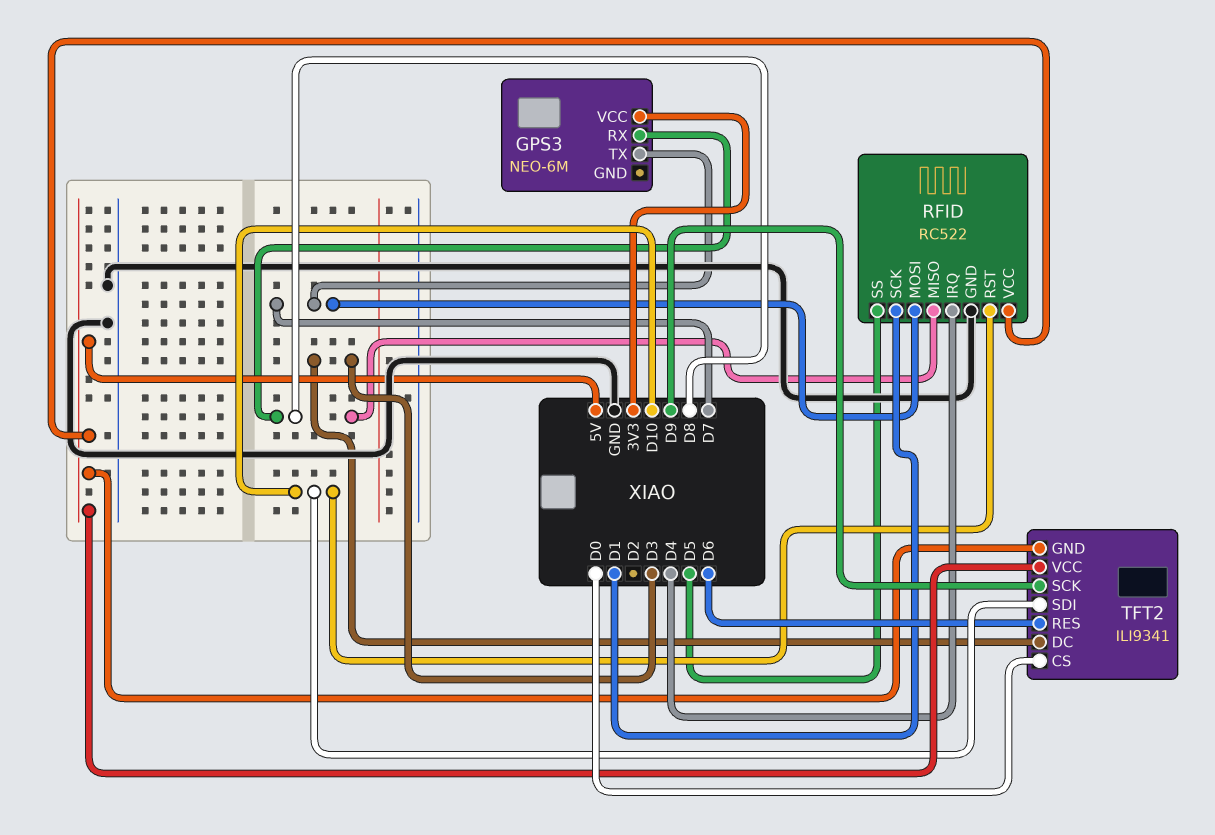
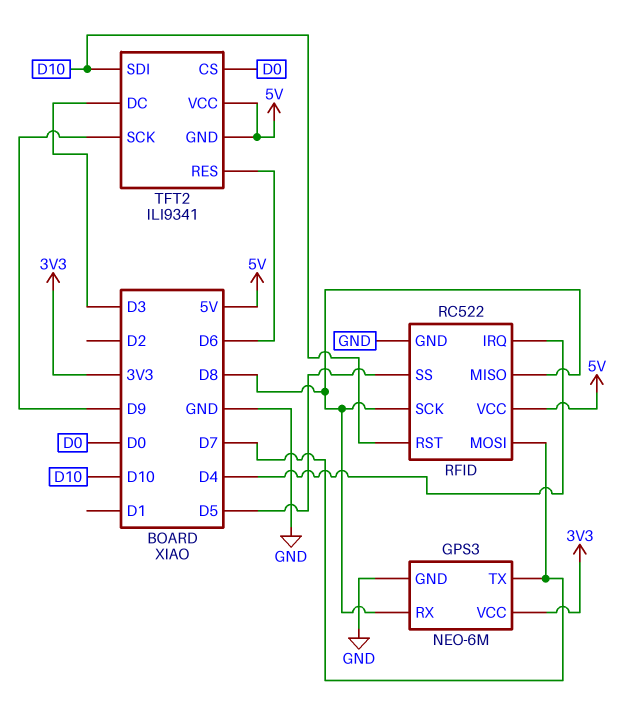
GPS3 pin GND: none -> GND
RFID pin SCK: D1 -> D8

